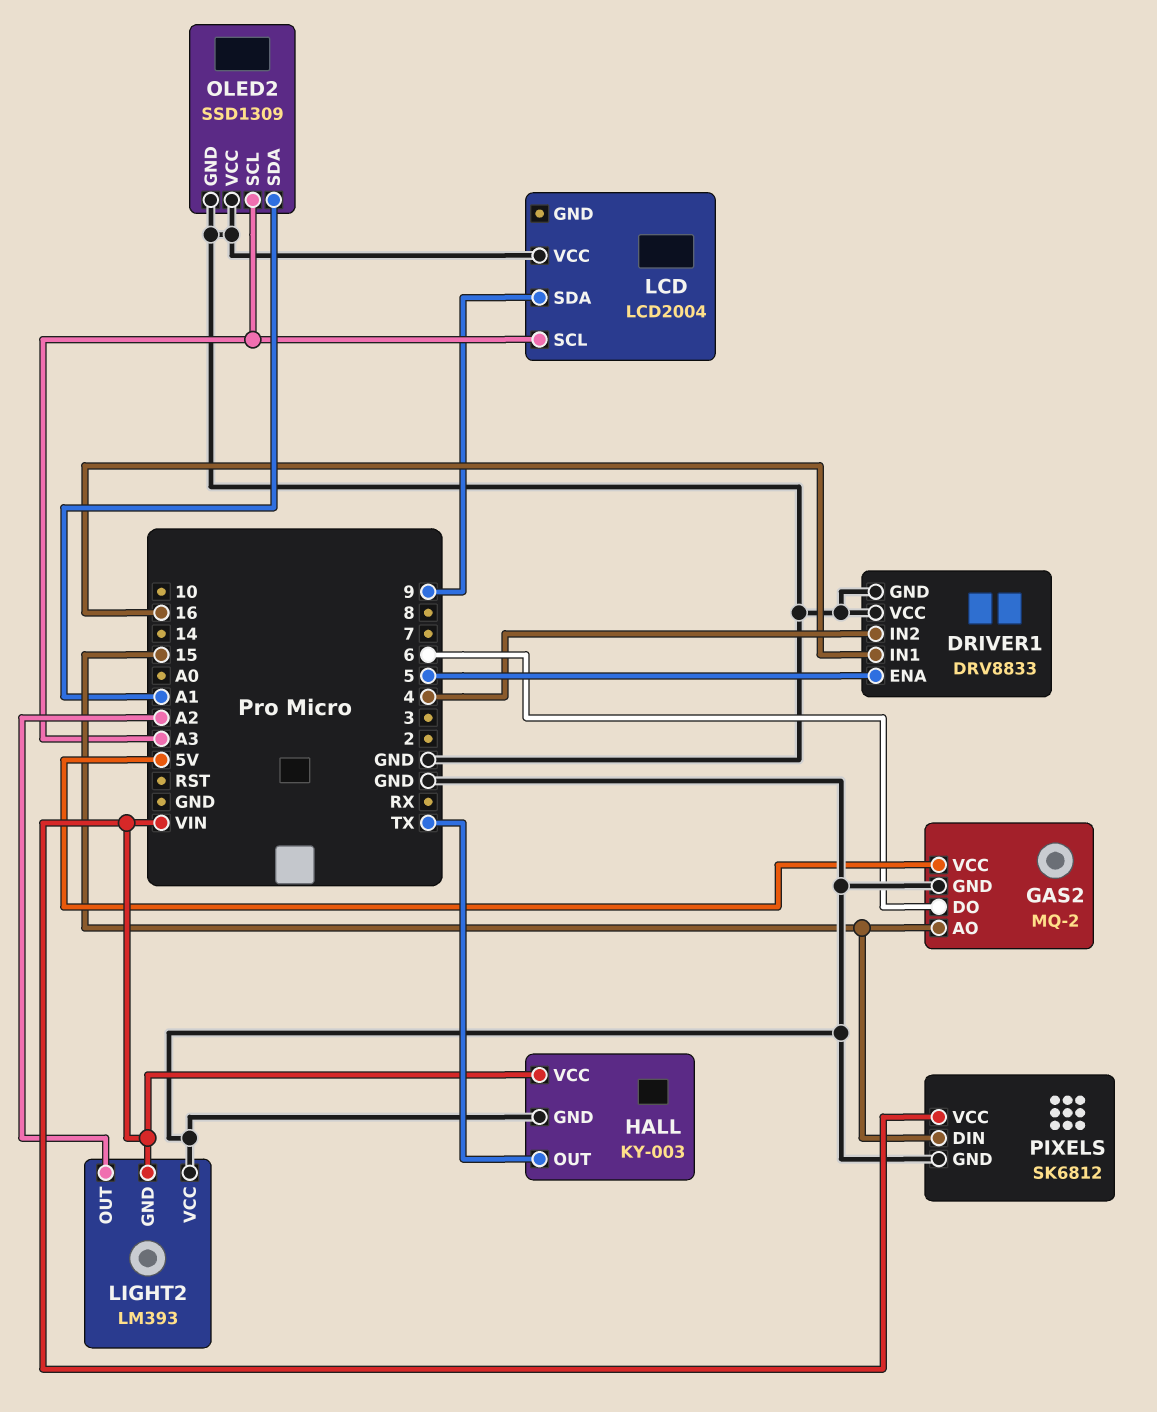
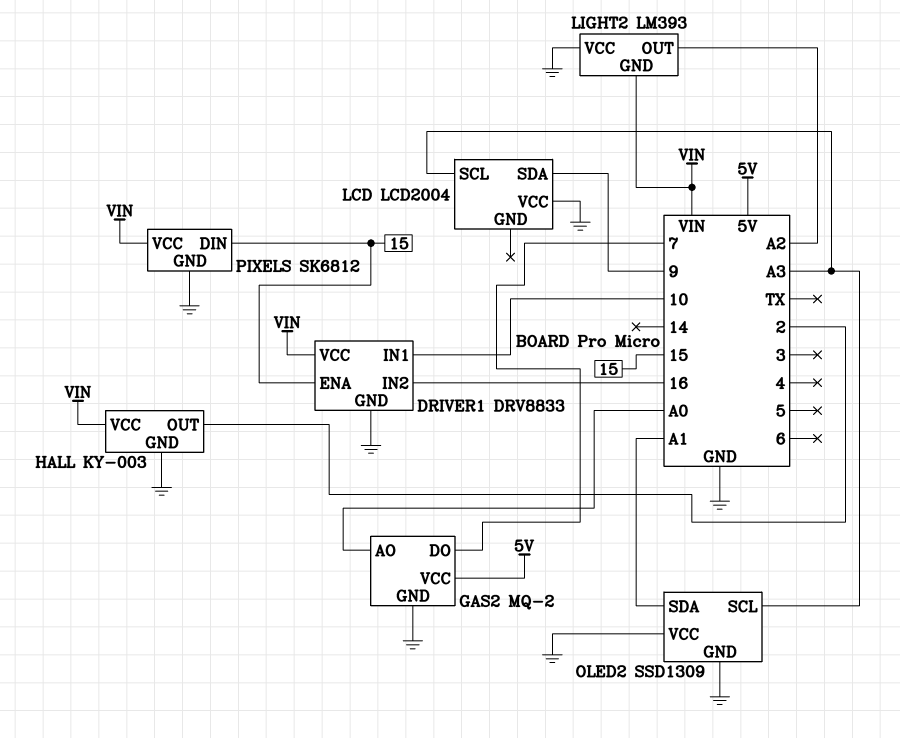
DRIVER1 pin ENA: 5 -> 15
DRIVER1 pin IN1: 16 -> 10
DRIVER1 pin IN2: 4 -> 16
DRIVER1 pin VCC: GND -> VIN
GAS2 pin AO: 15 -> A0
GAS2 pin DO: 6 -> 7
HALL pin OUT: TX -> 2

